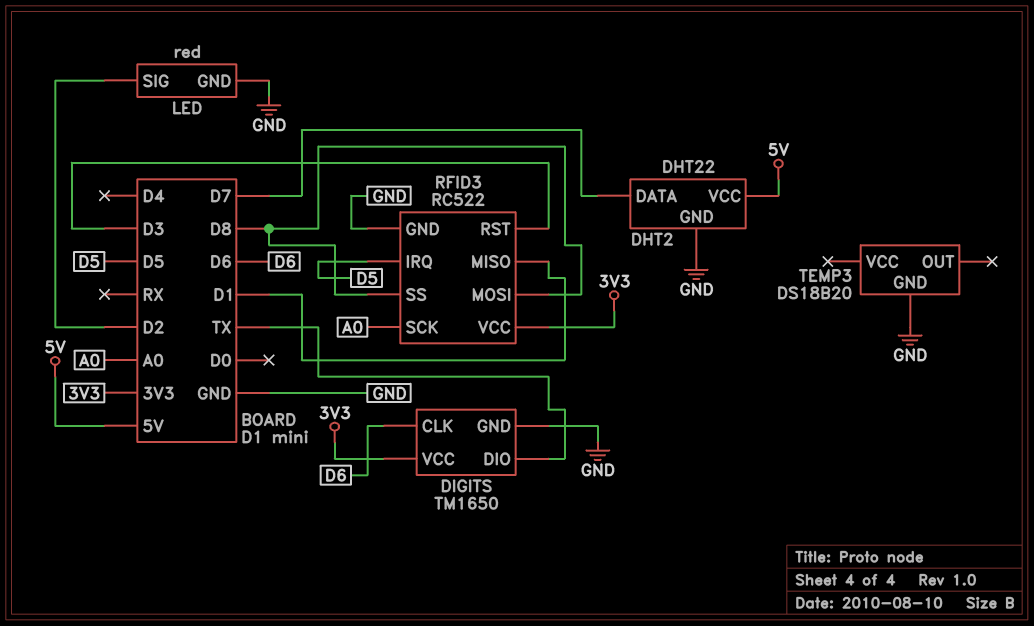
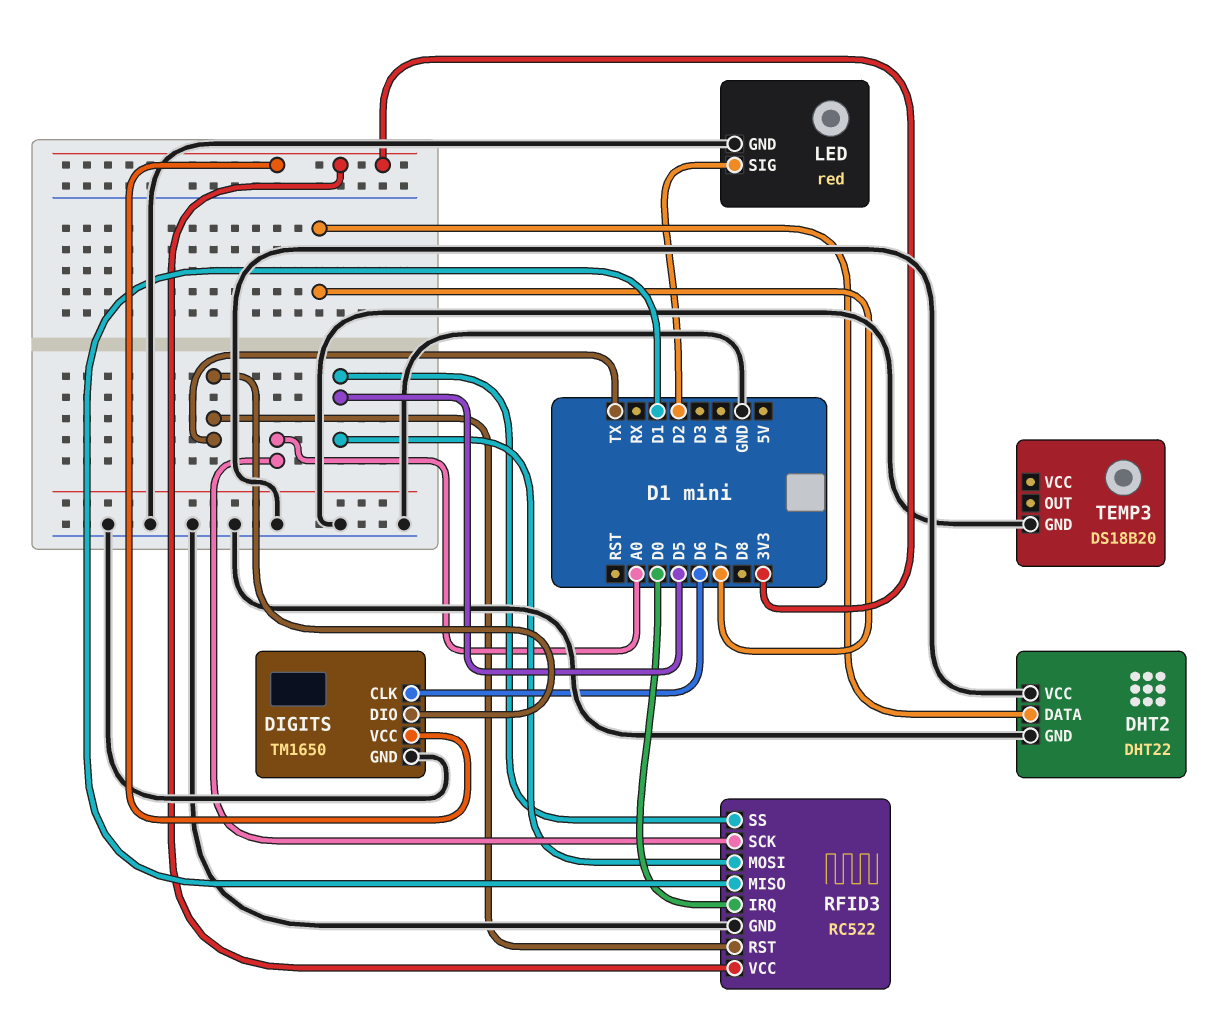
DHT2 pin VCC: 5V -> GND
RFID3 pin IRQ: D5 -> D0
RFID3 pin MOSI: D8 -> D5
RFID3 pin RST: D3 -> TX
RFID3 pin SS: D8 -> D5

